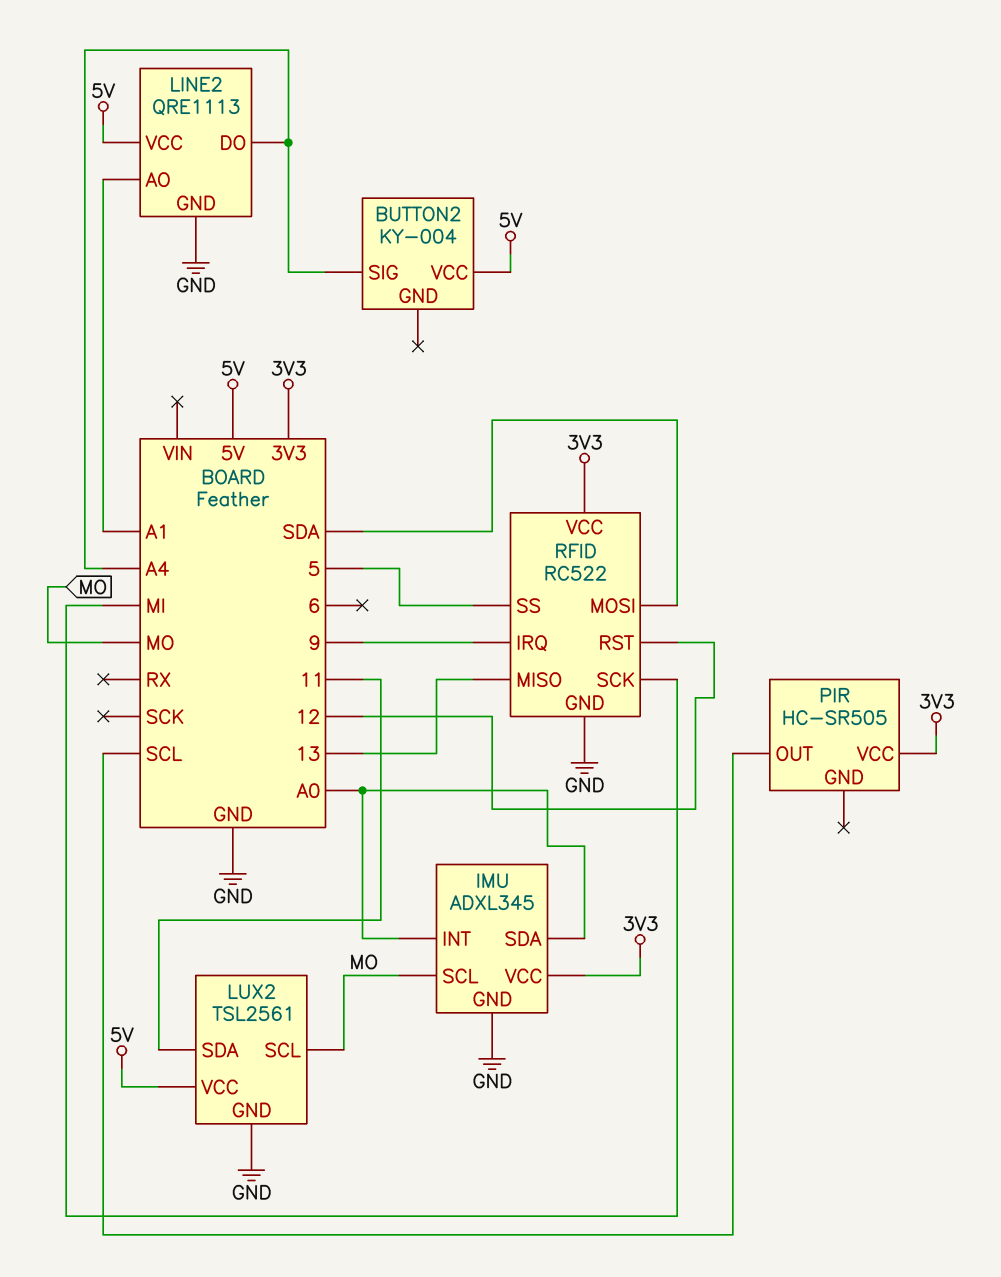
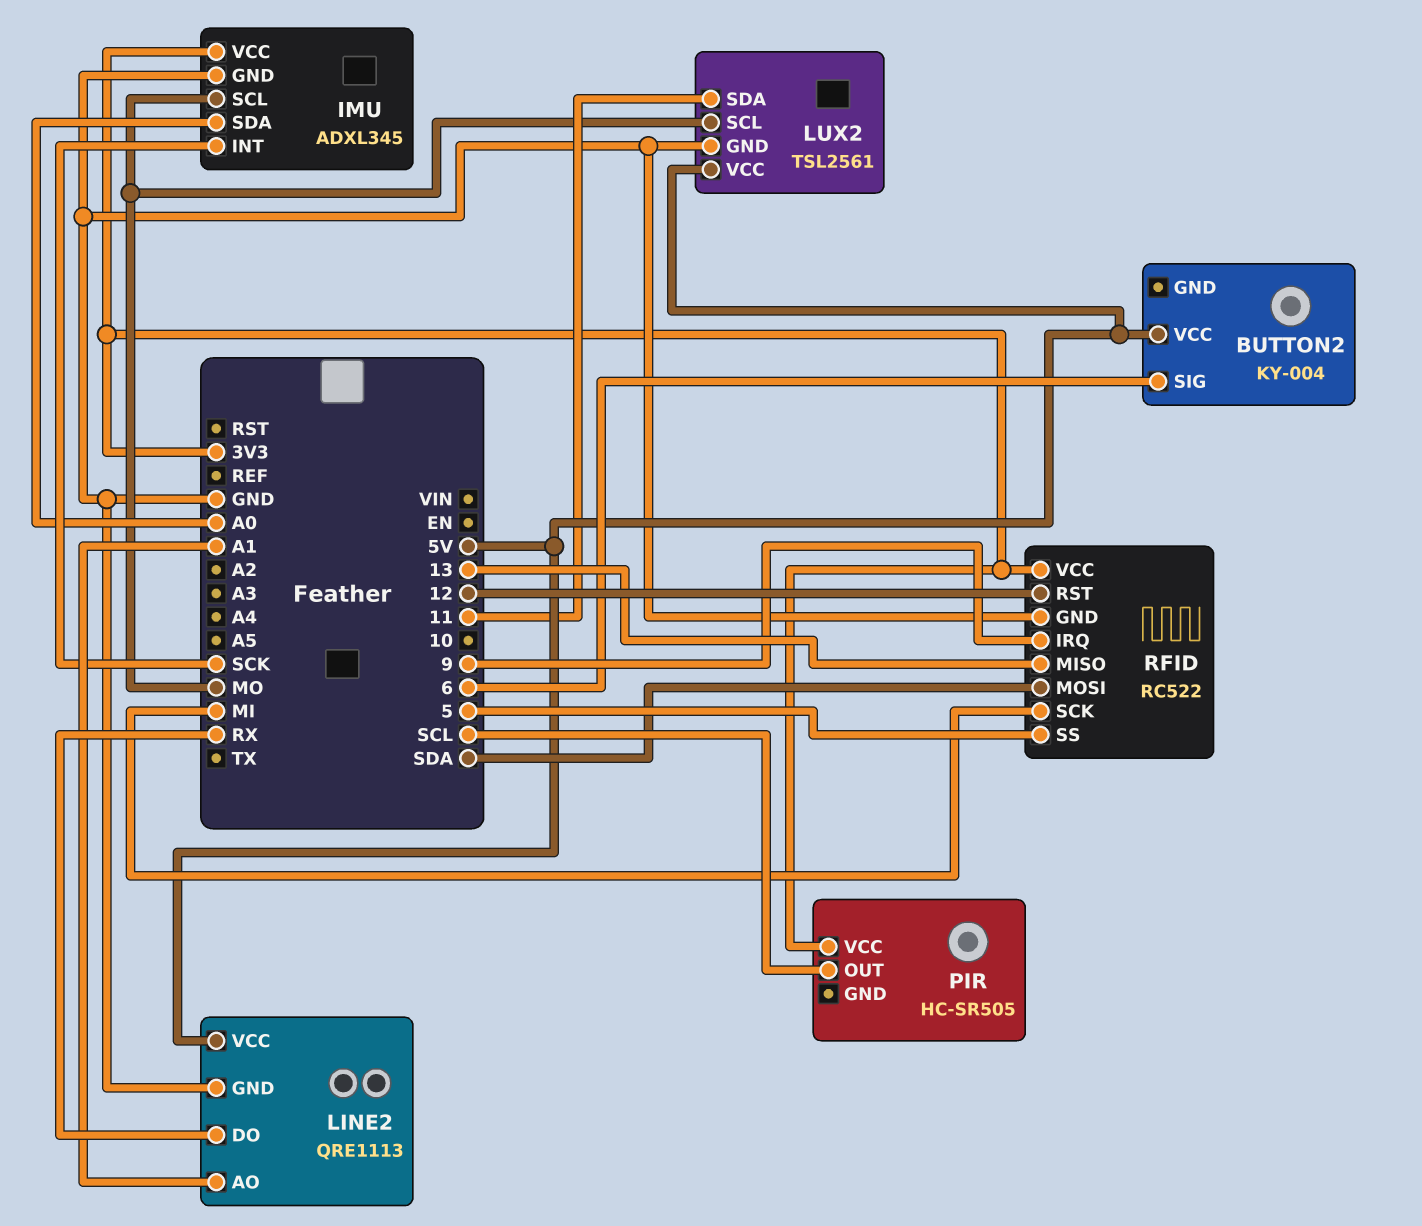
BUTTON2 pin SIG: A4 -> 6
IMU pin INT: A0 -> SCK
LINE2 pin DO: A4 -> RX

